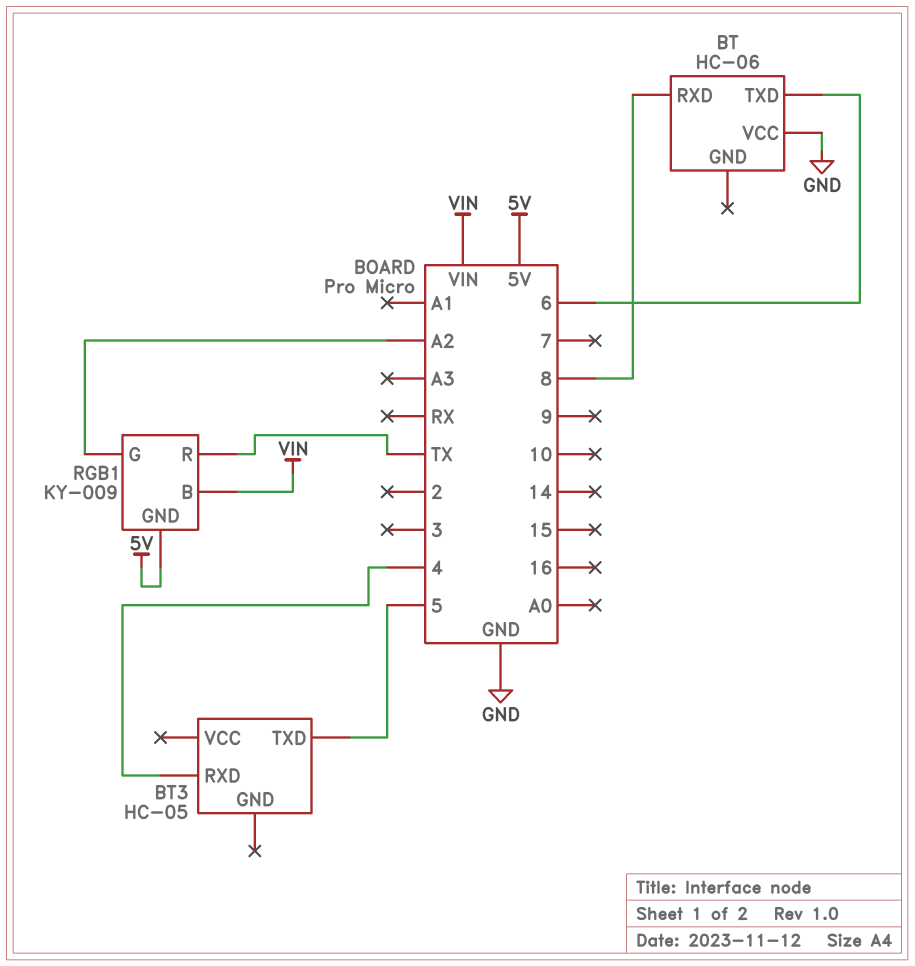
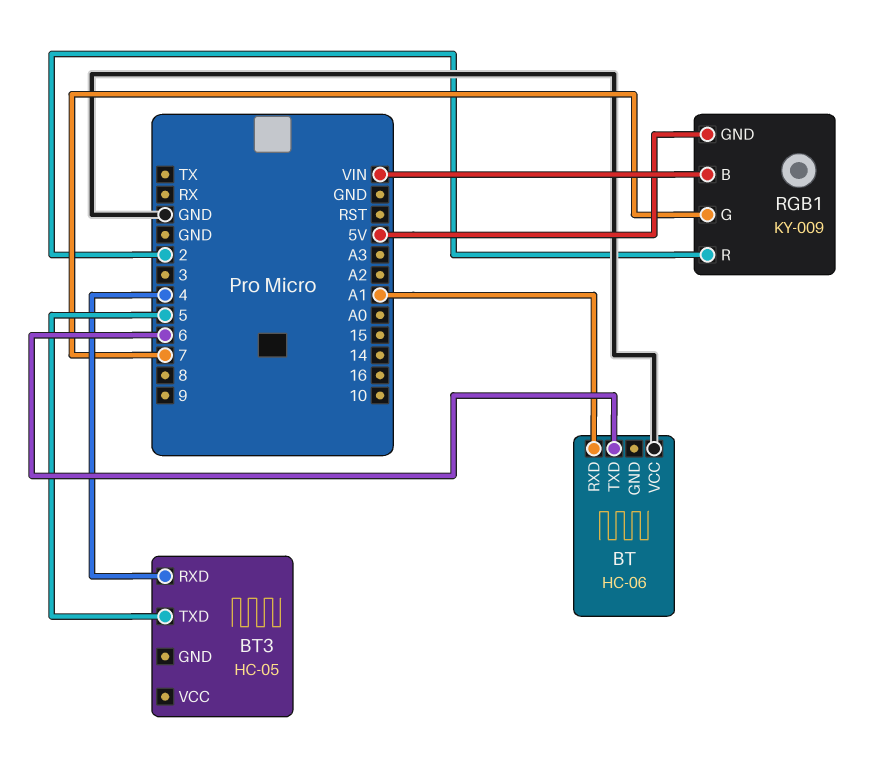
BT pin RXD: 8 -> A1
RGB1 pin G: A2 -> 7
RGB1 pin R: TX -> 2

